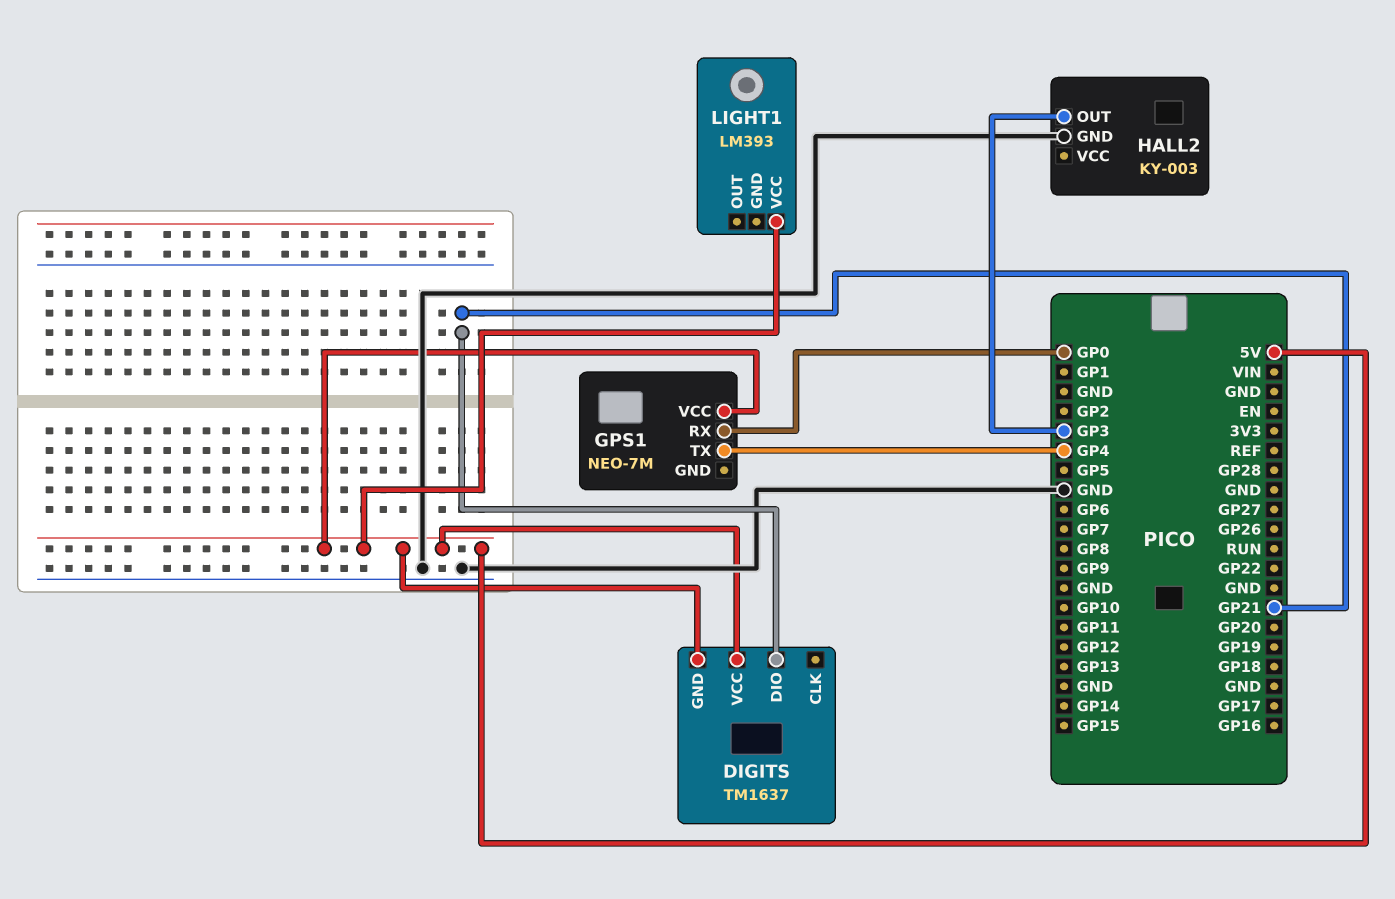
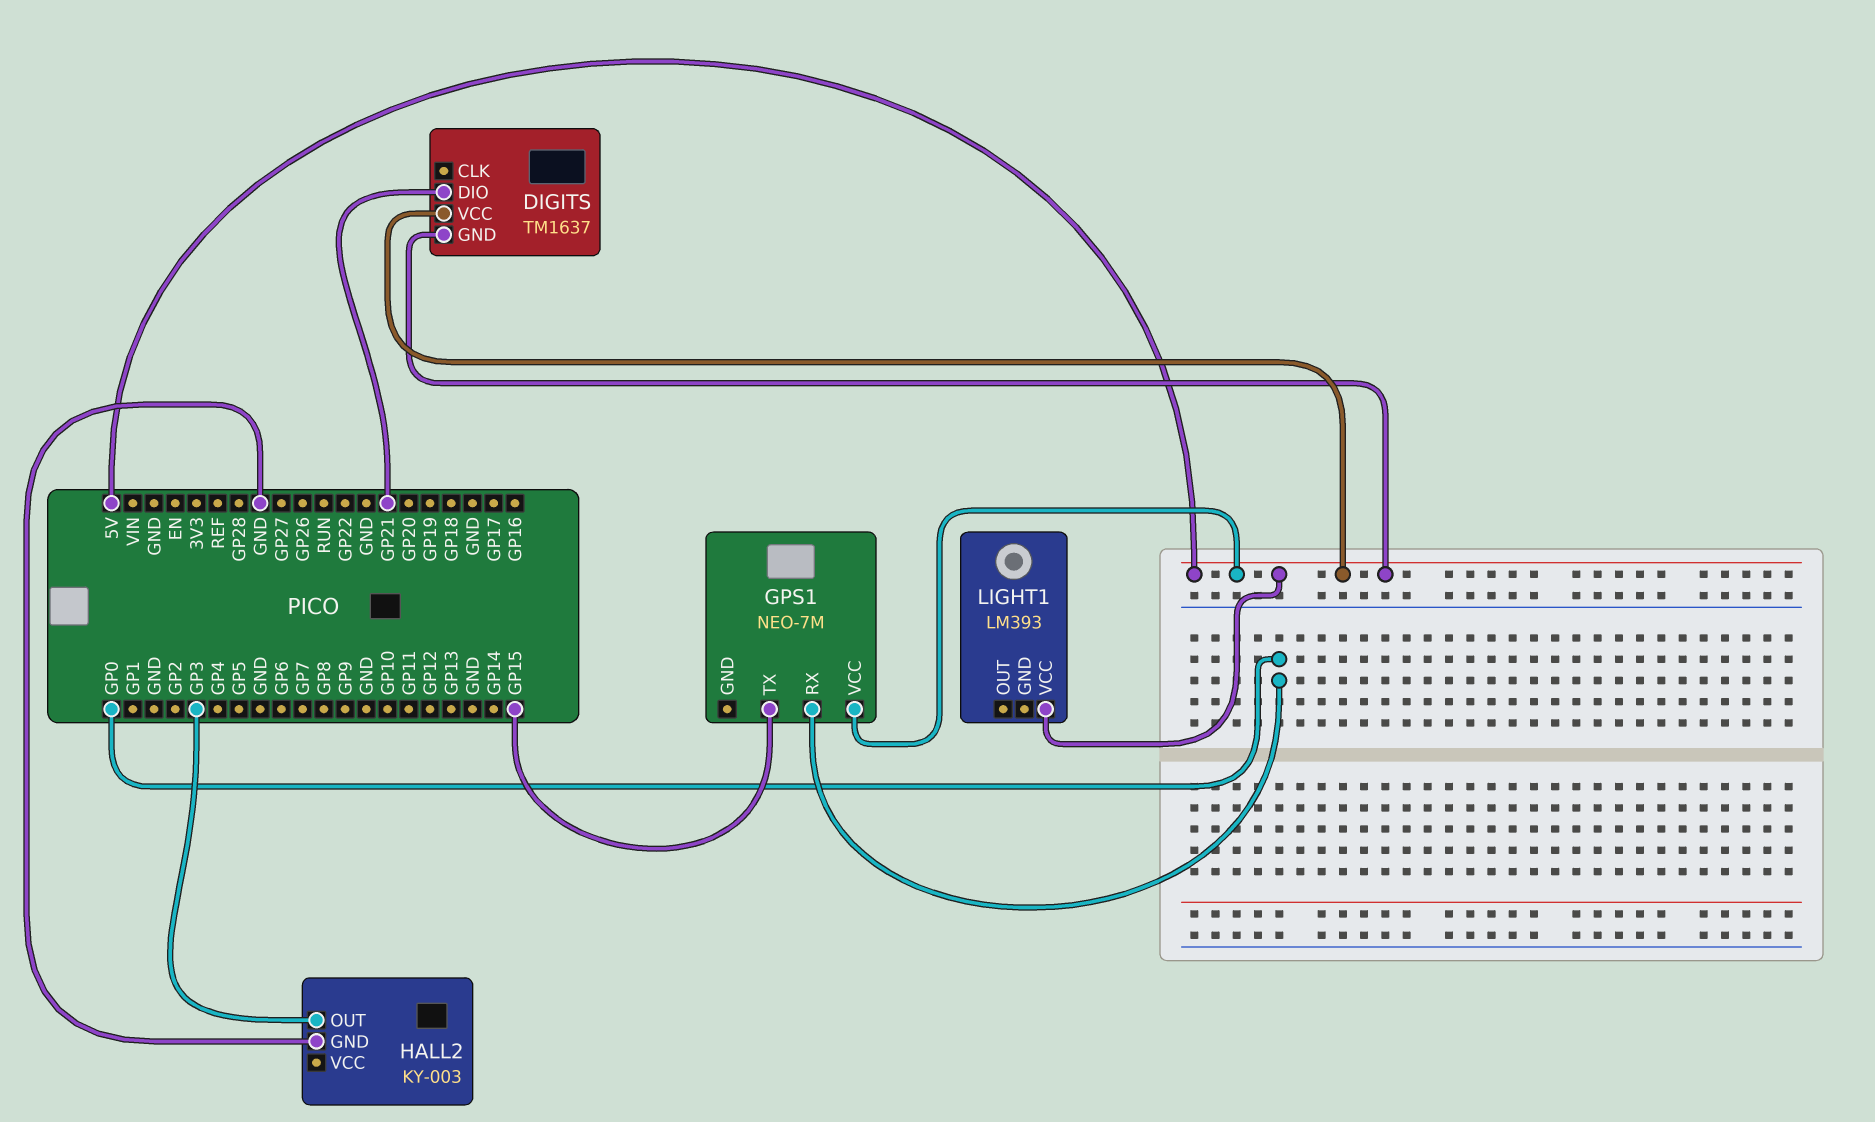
GPS1 pin TX: GP4 -> GP15

